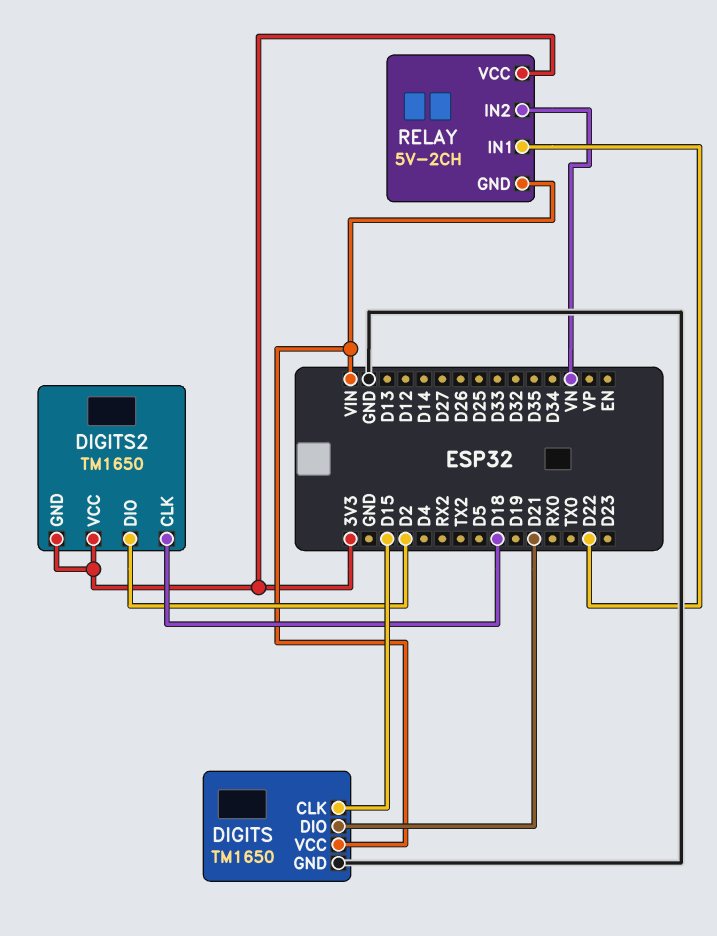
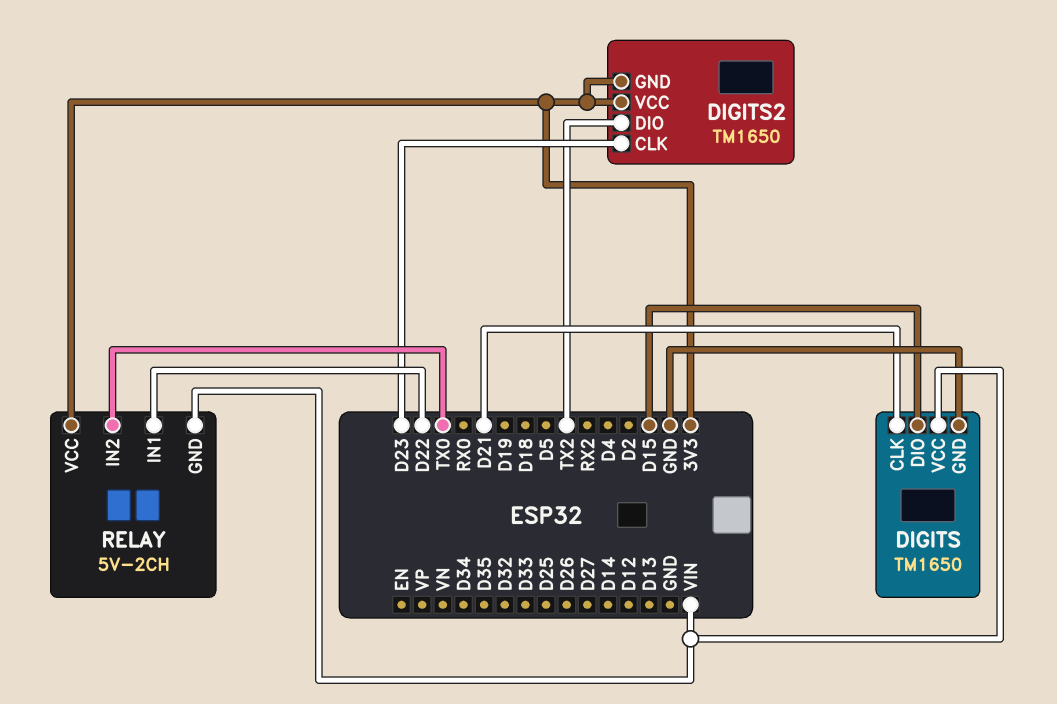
DIGITS pin CLK: D15 -> D21
DIGITS pin DIO: D21 -> D15
DIGITS2 pin CLK: D18 -> D23
DIGITS2 pin DIO: D2 -> TX2
RELAY pin IN2: VN -> TX0

